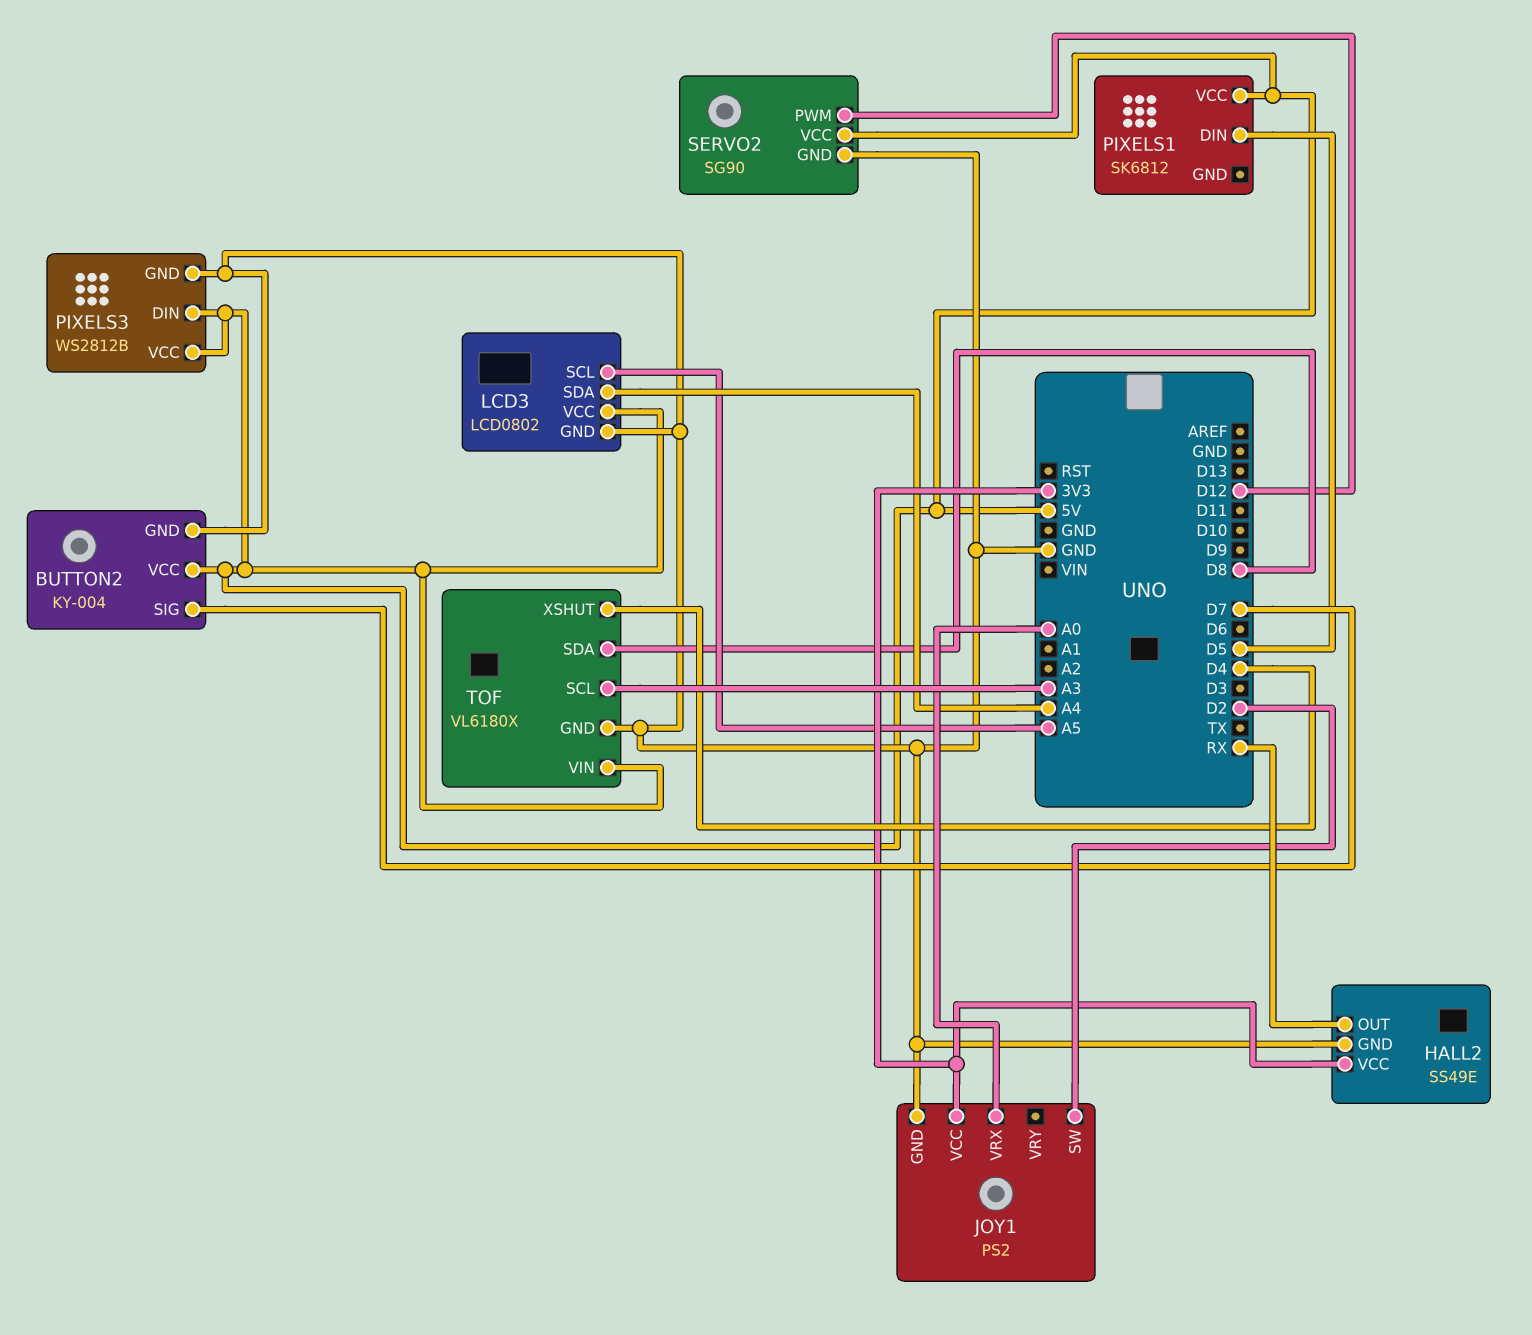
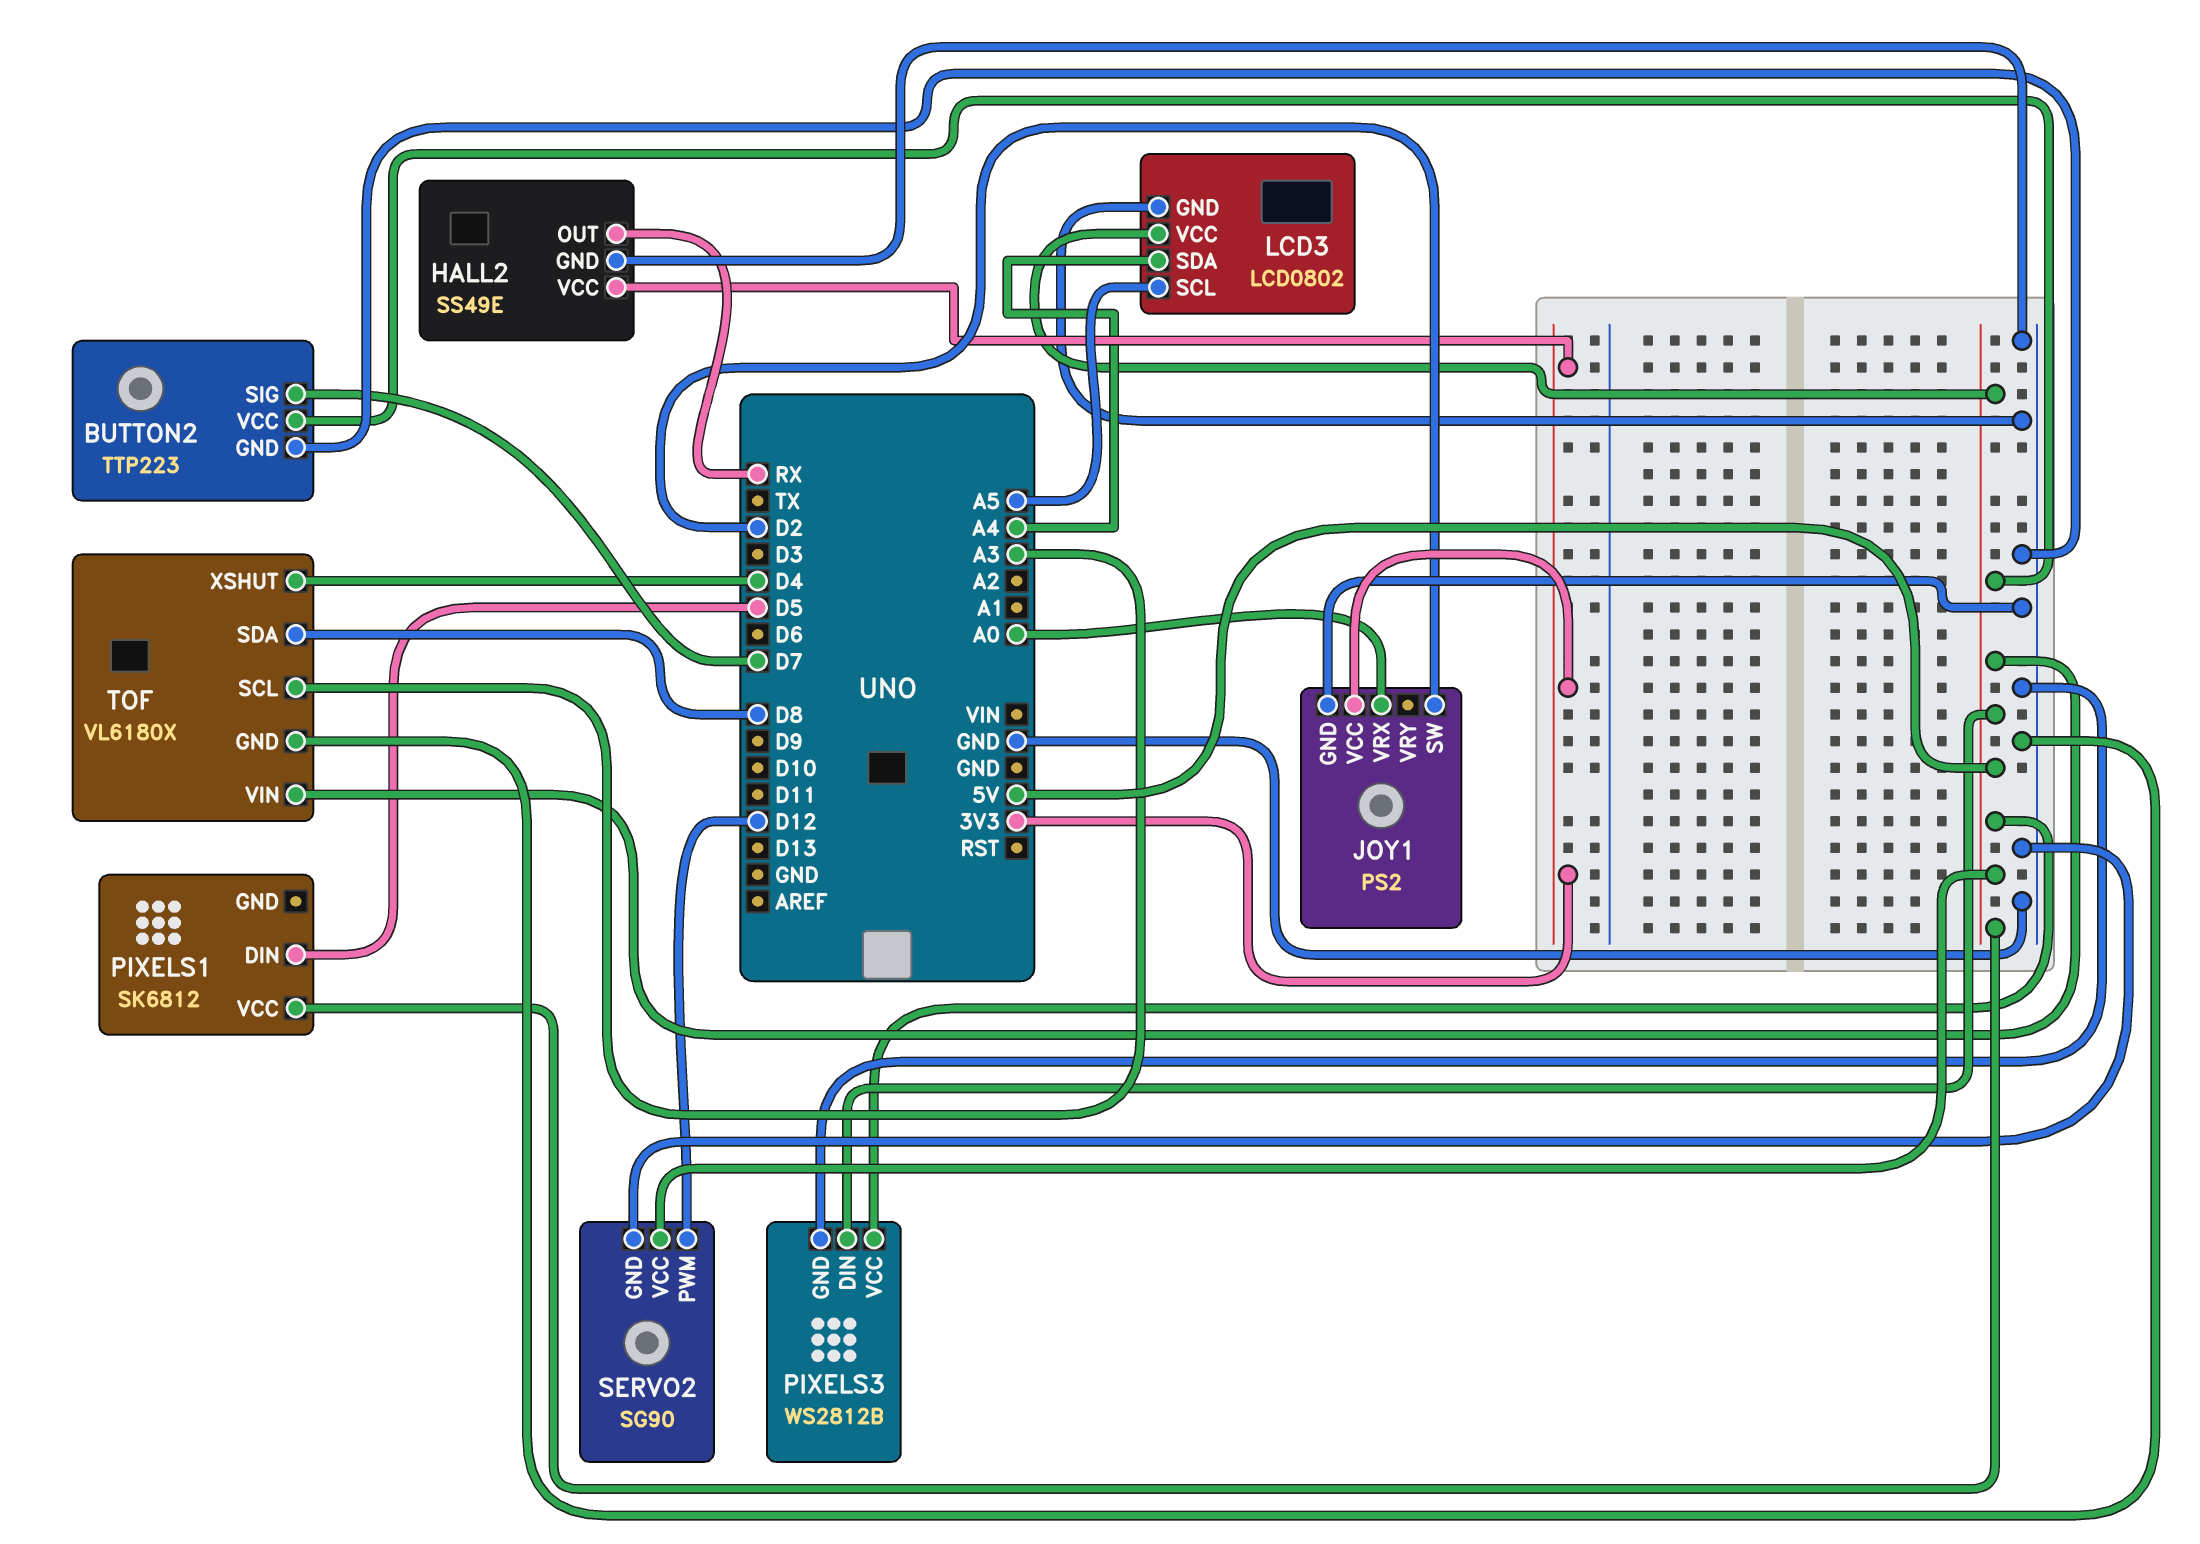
BUTTON2: KY-004 -> TTP223

